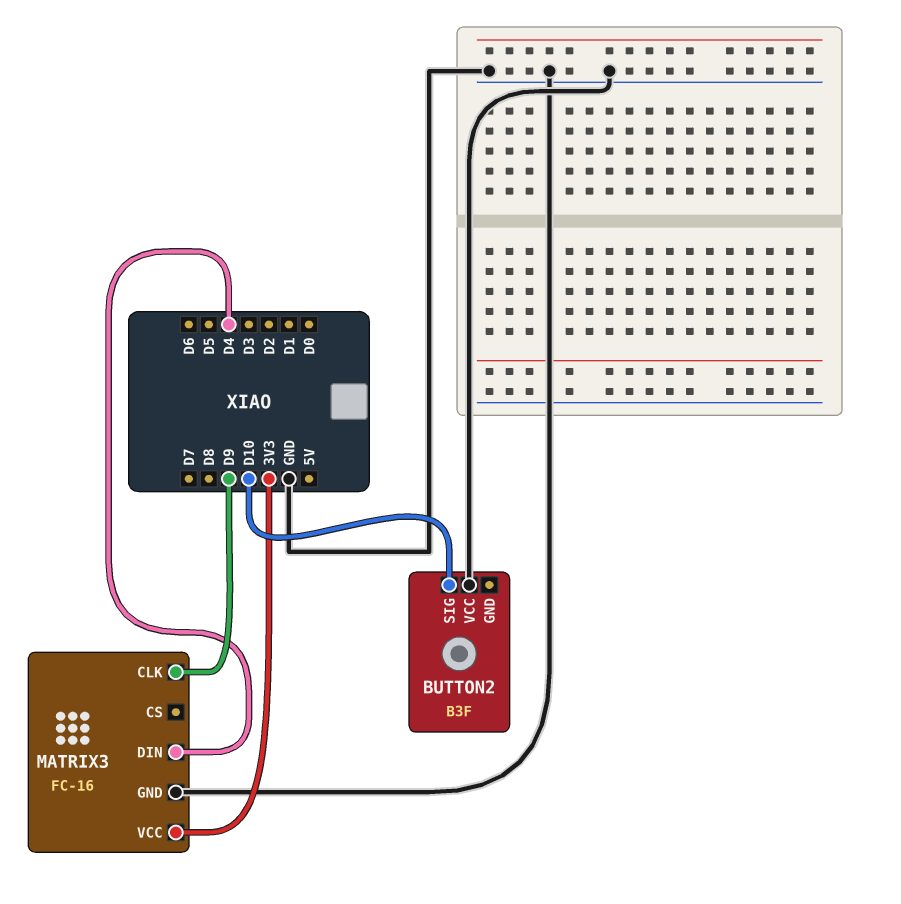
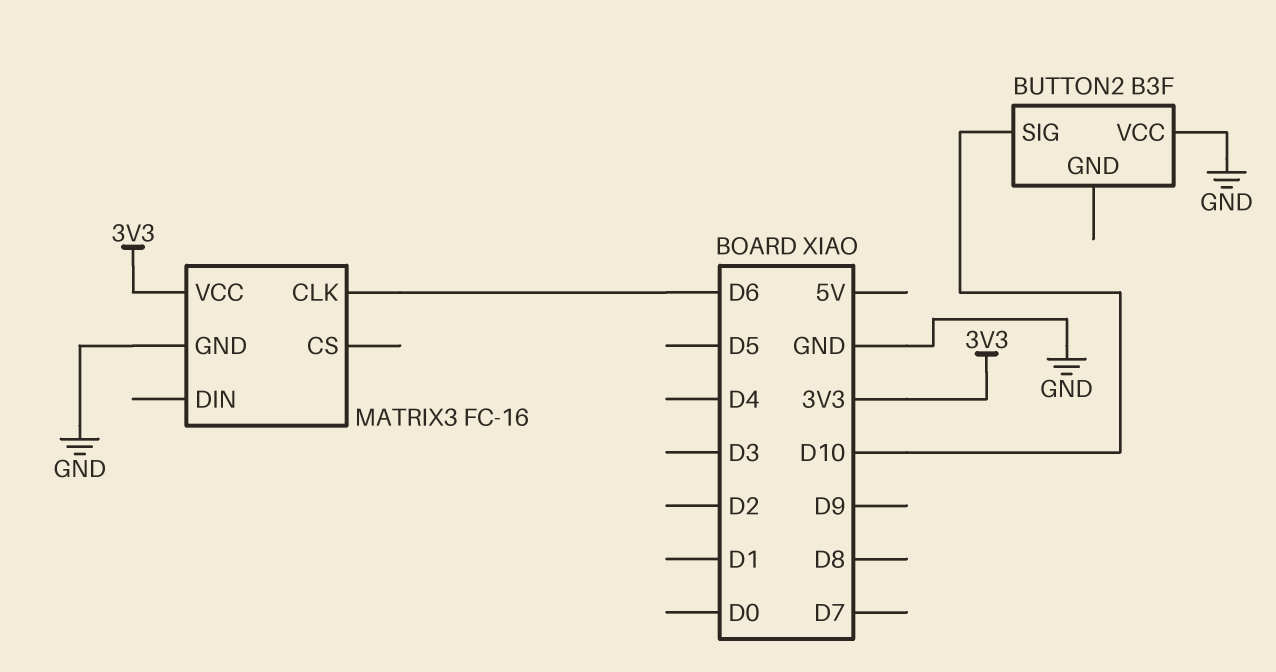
MATRIX3 pin CLK: D9 -> D6
MATRIX3 pin DIN: D4 -> none

